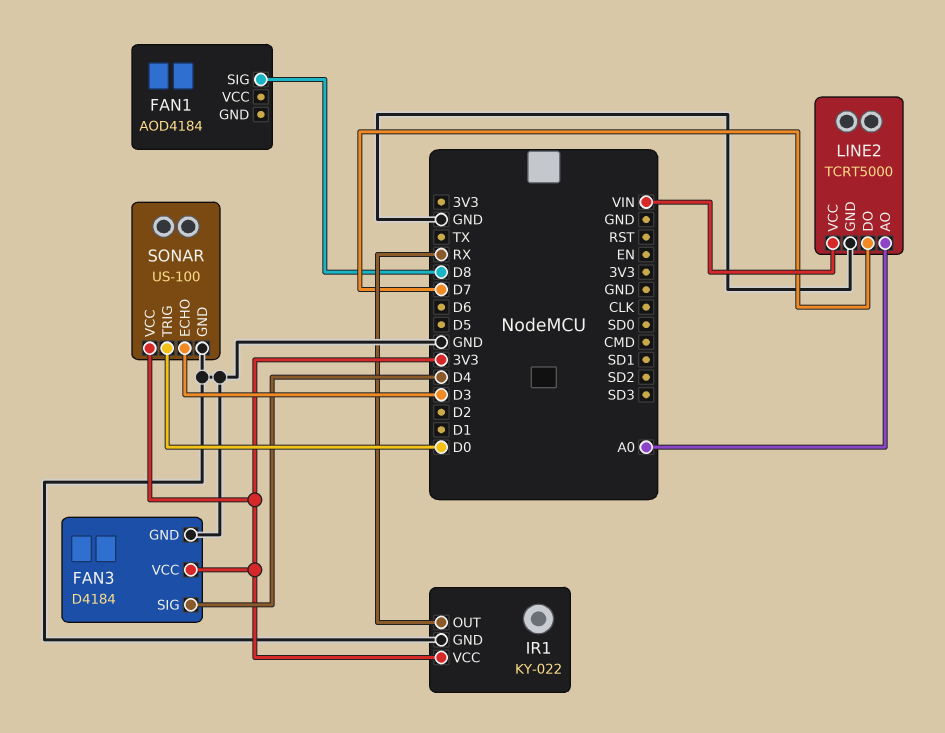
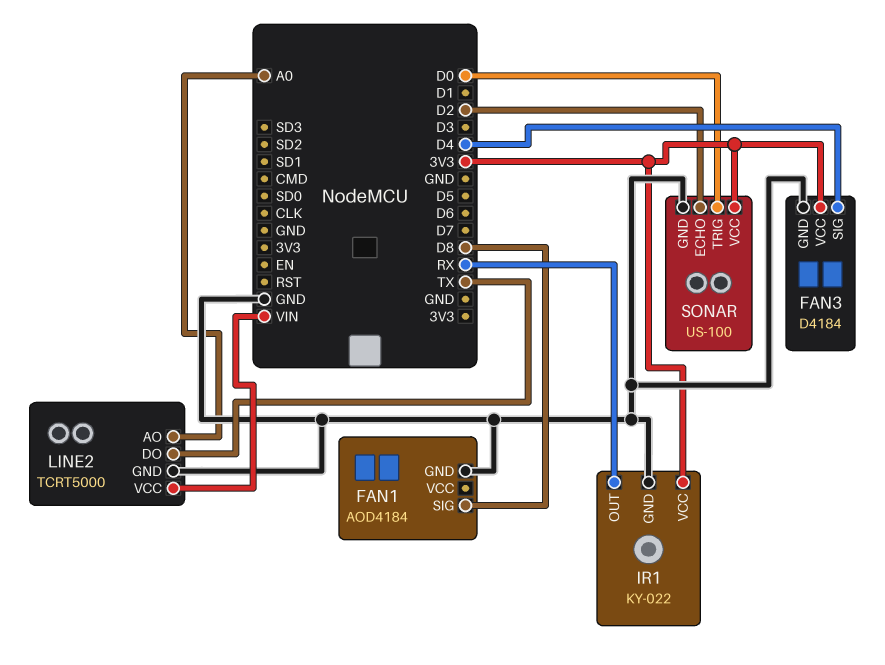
FAN1 pin GND: none -> GND
LINE2 pin DO: D7 -> TX
SONAR pin ECHO: D3 -> D2

